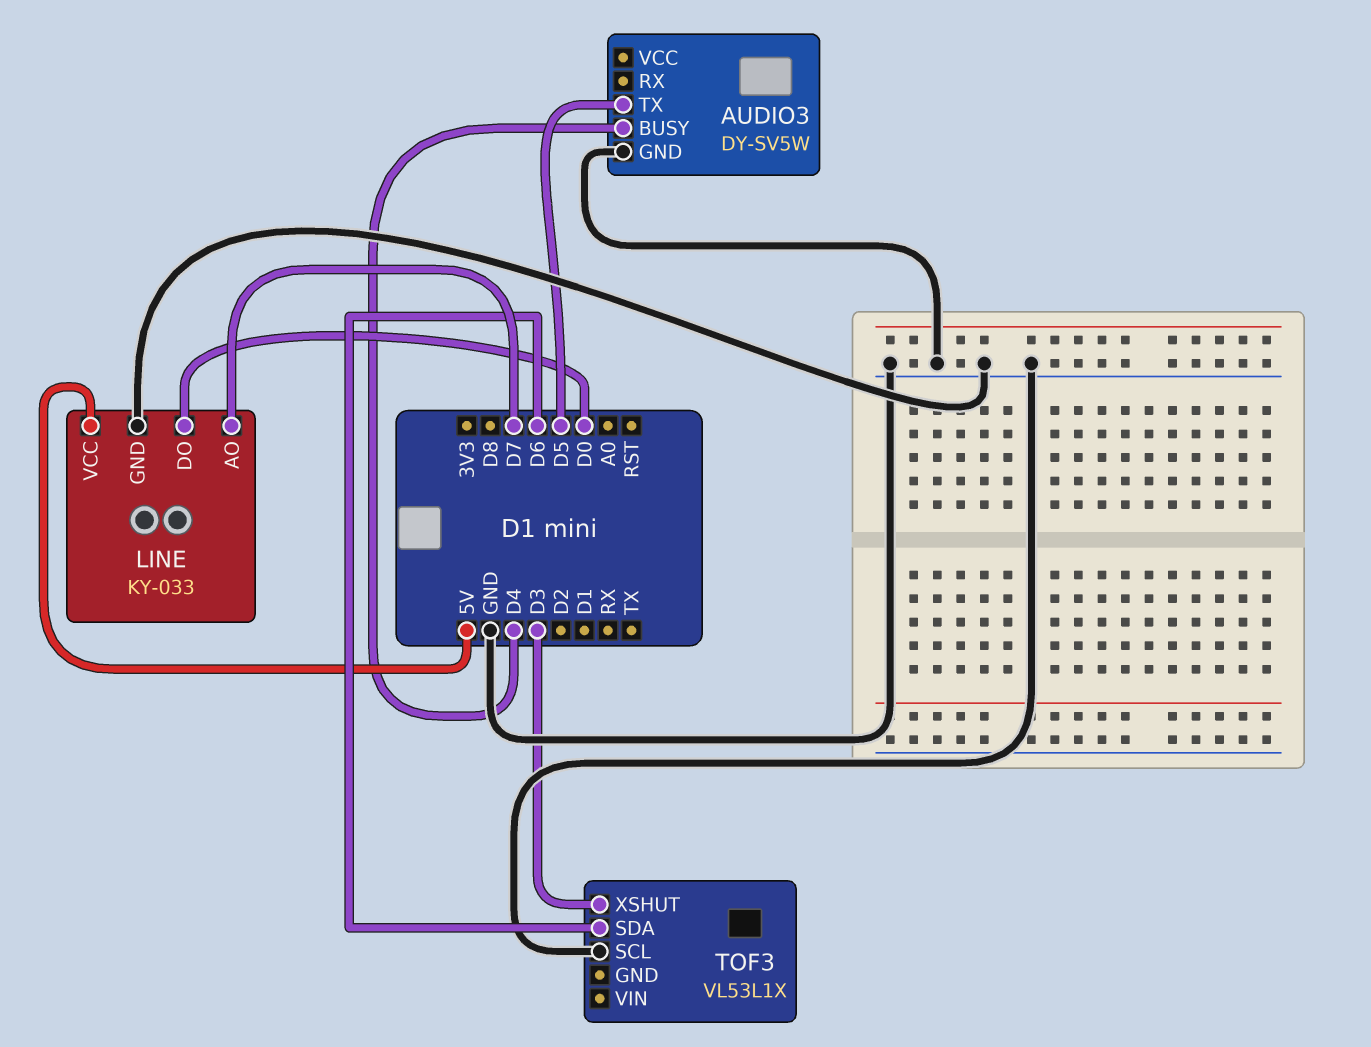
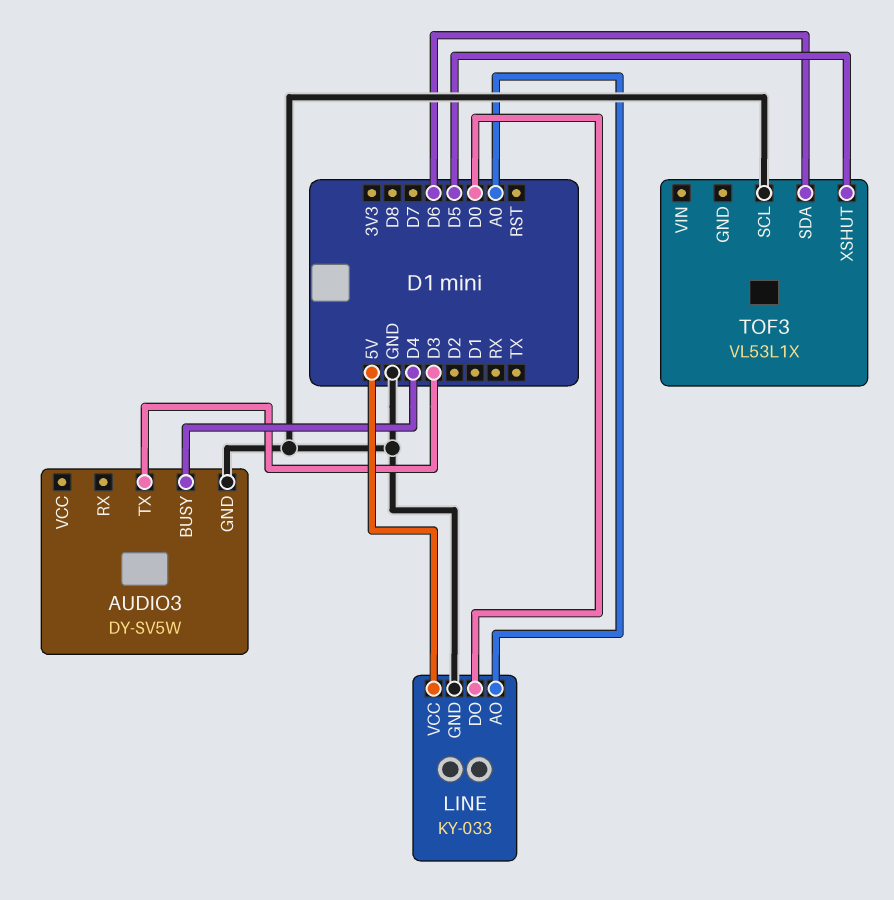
AUDIO3 pin TX: D5 -> D3
LINE pin AO: D7 -> A0
TOF3 pin XSHUT: D3 -> D5

